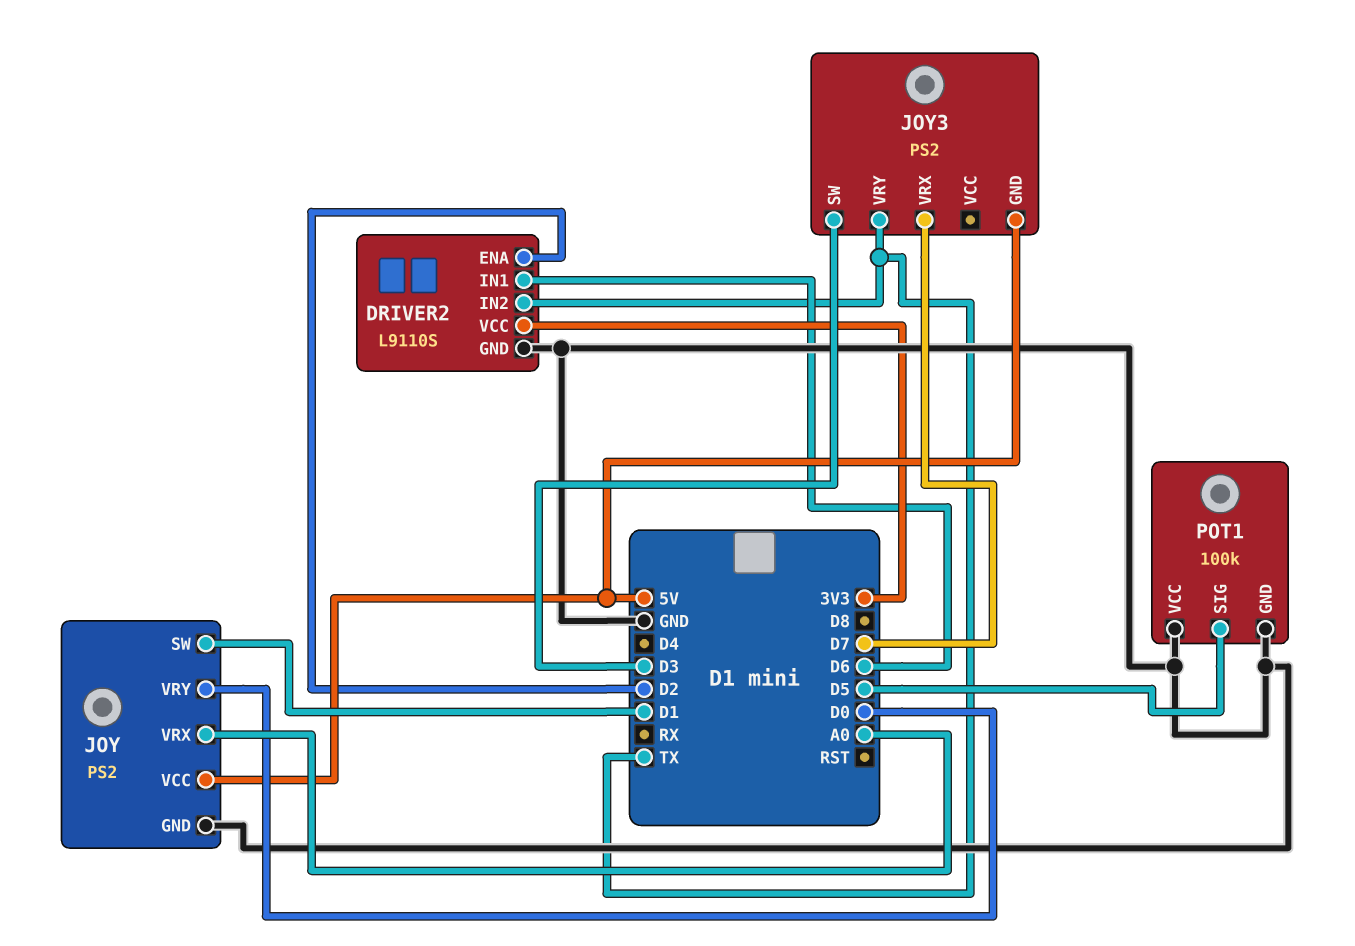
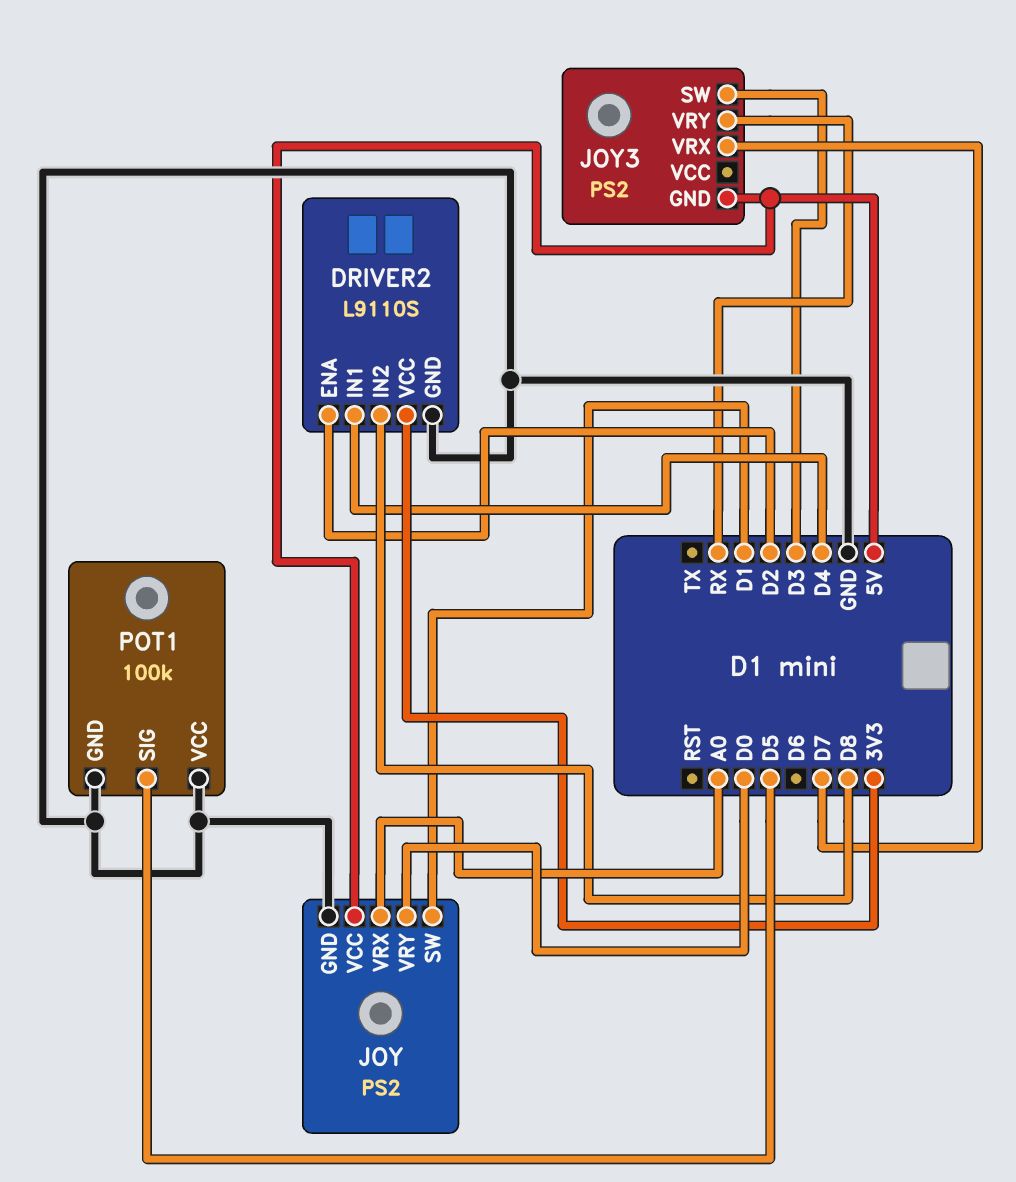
DRIVER2 pin IN1: D6 -> D4
DRIVER2 pin IN2: TX -> D8
JOY3 pin VRY: TX -> RX

